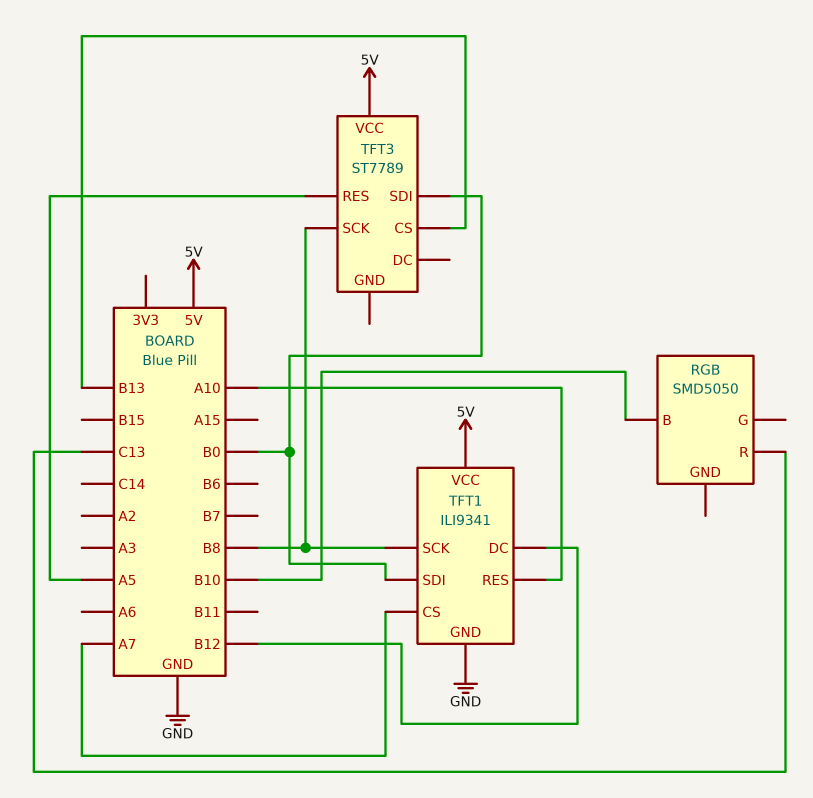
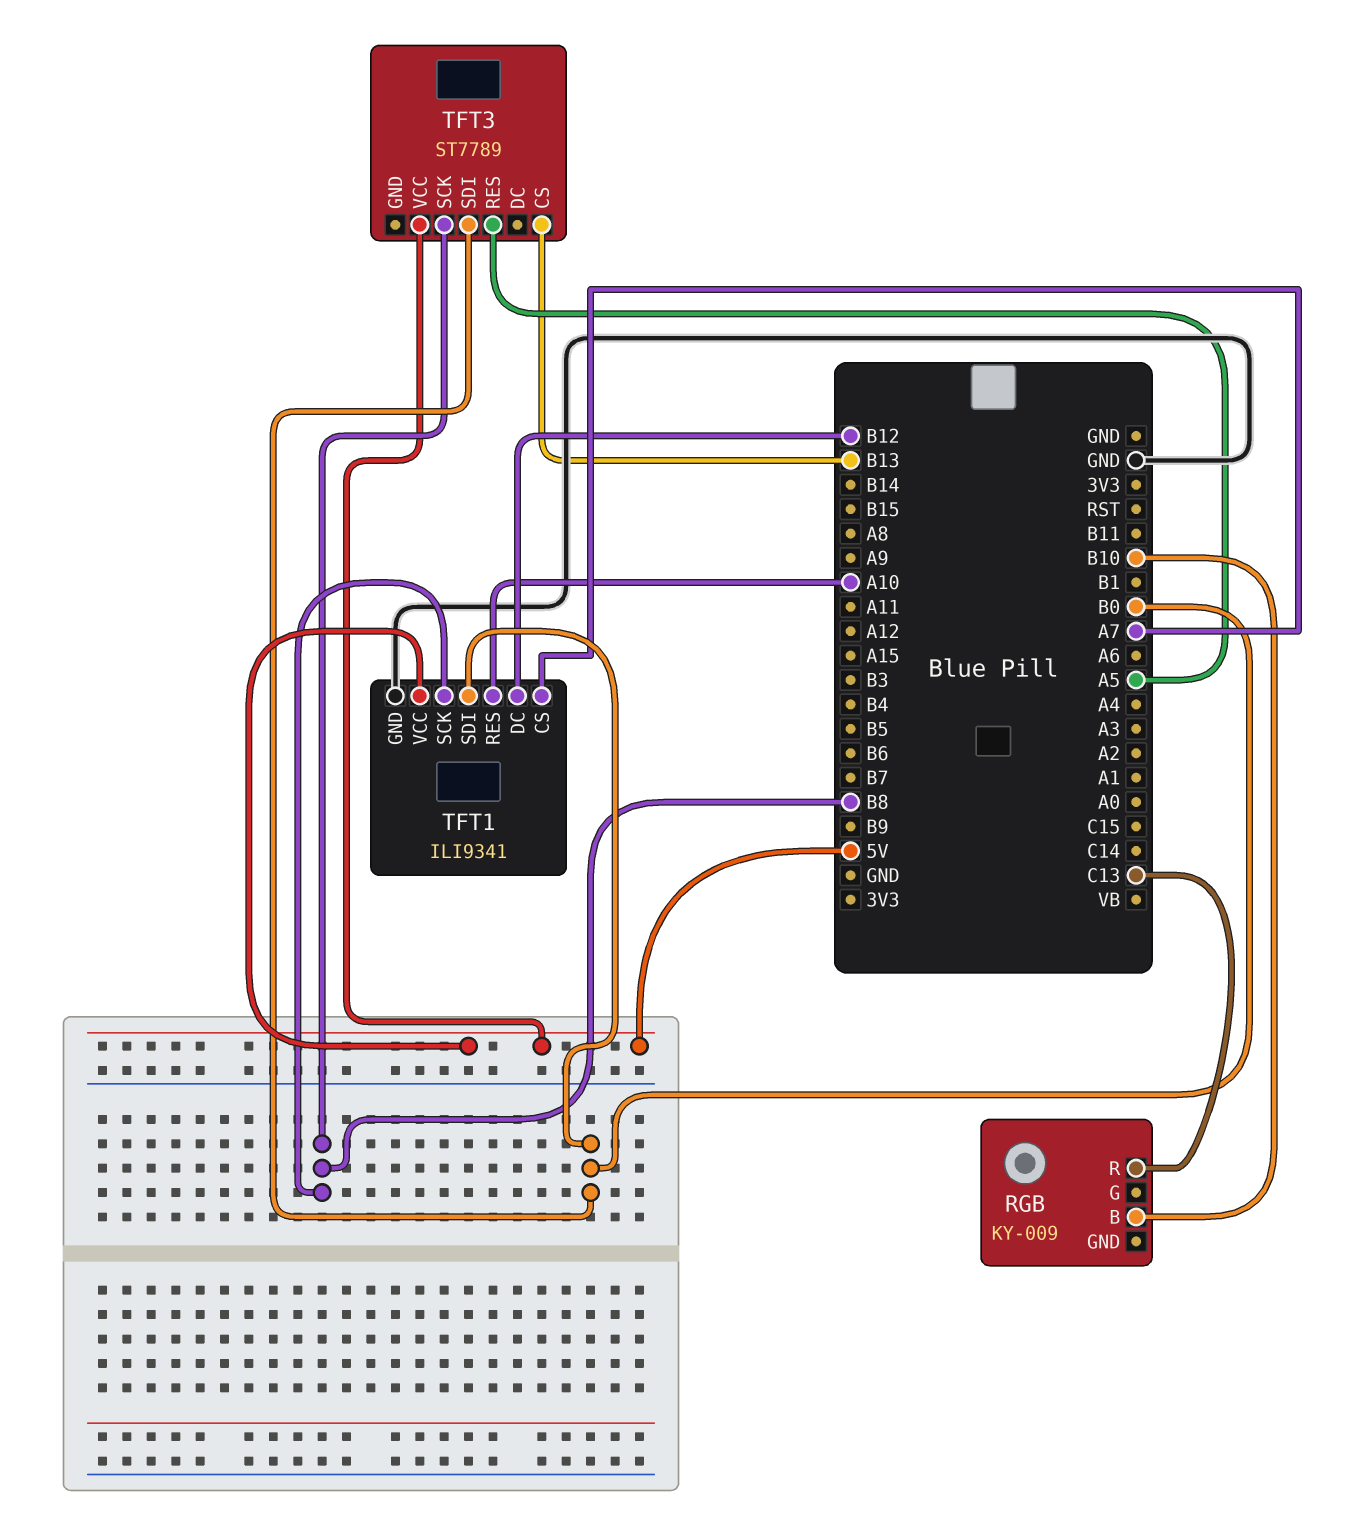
RGB: SMD5050 -> KY-009

